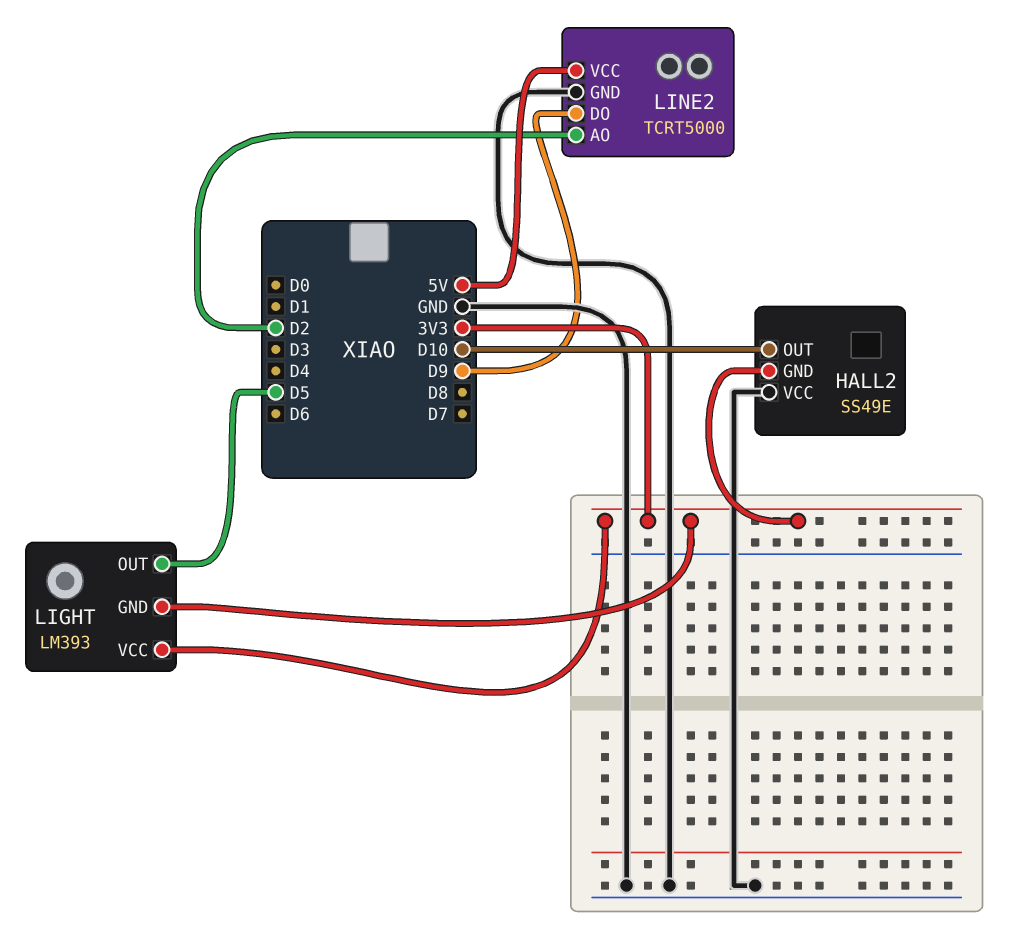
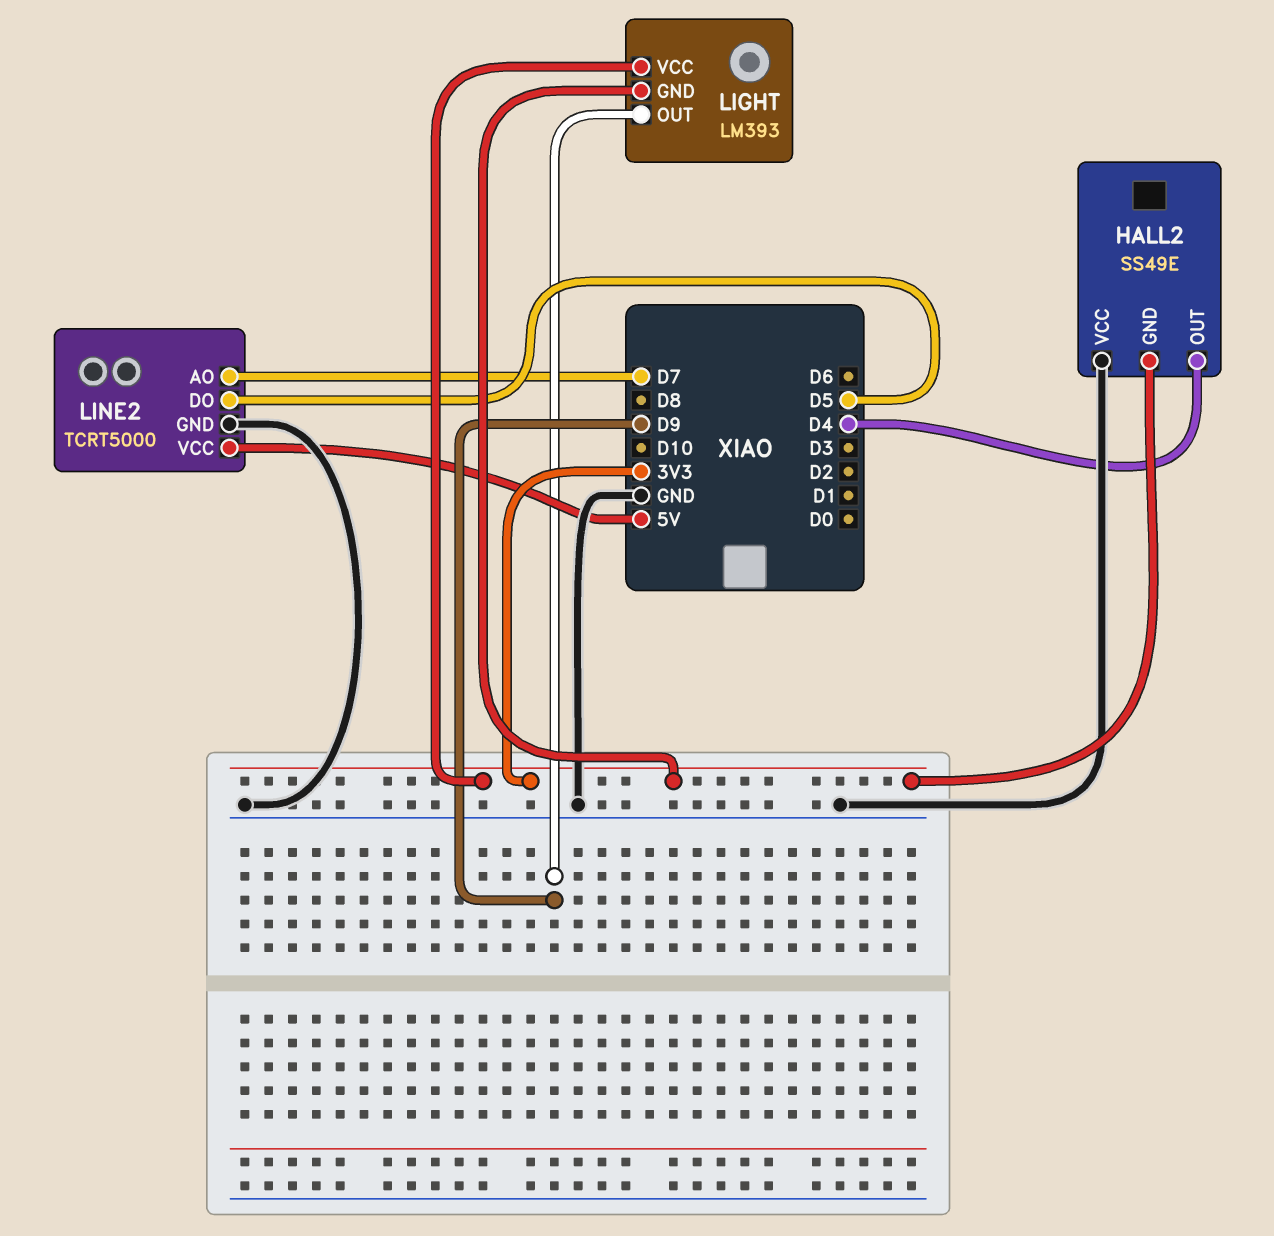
HALL2 pin OUT: D10 -> D4
LIGHT pin OUT: D5 -> D9
LINE2 pin AO: D2 -> D7
LINE2 pin DO: D9 -> D5

